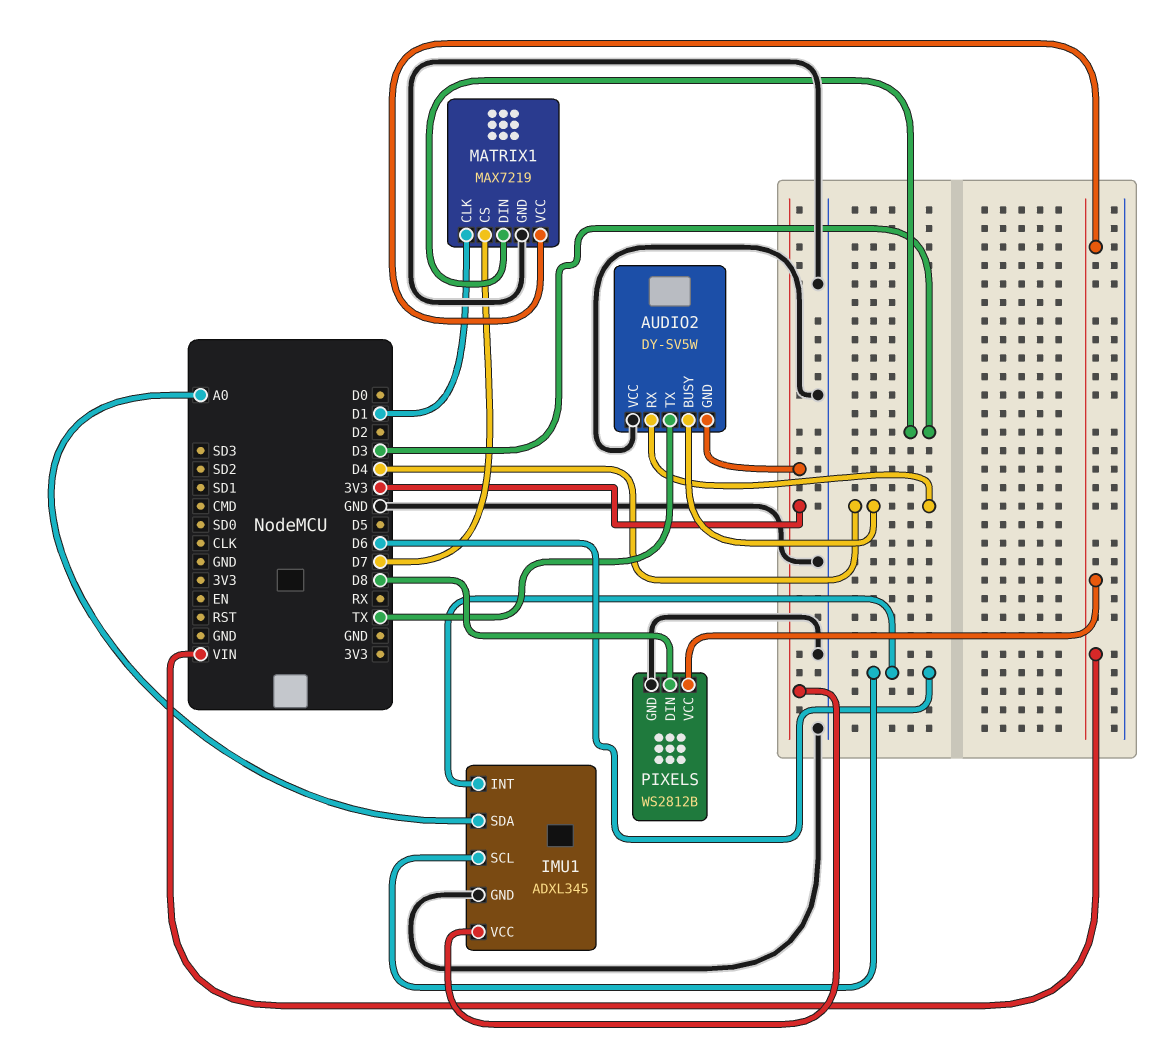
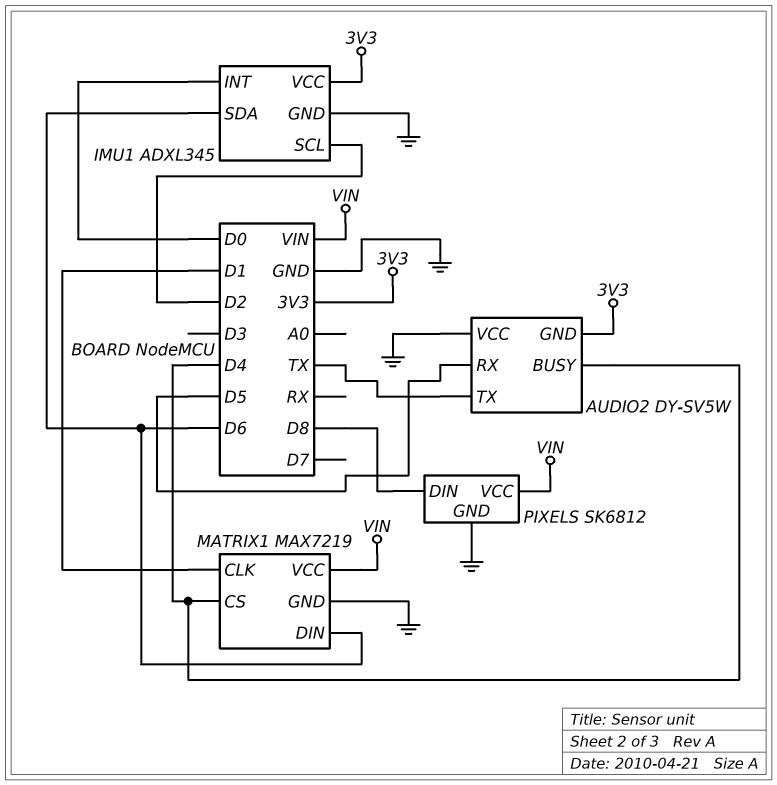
AUDIO2 pin RX: D4 -> D5
IMU1 pin INT: D6 -> D0
IMU1 pin SCL: D6 -> D2
IMU1 pin SDA: A0 -> D6
MATRIX1 pin CS: D7 -> D4
MATRIX1 pin DIN: D3 -> D6
PIXELS: WS2812B -> SK6812

